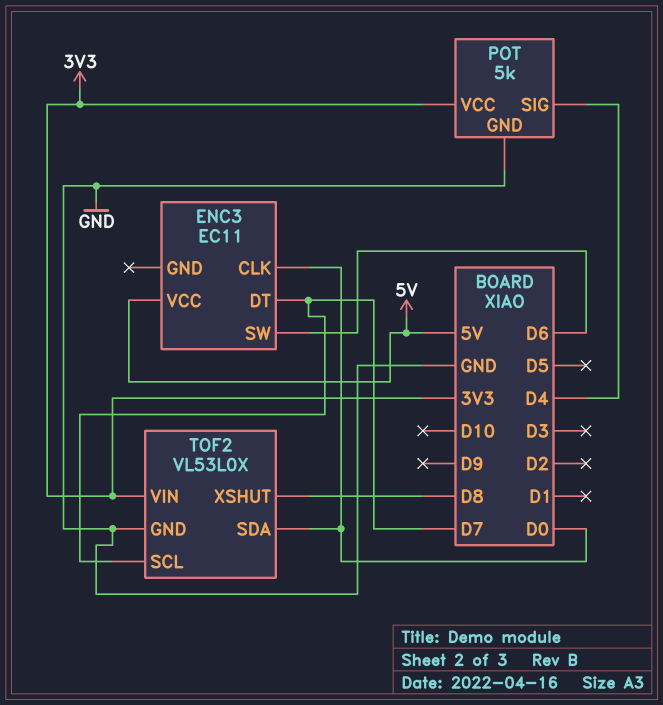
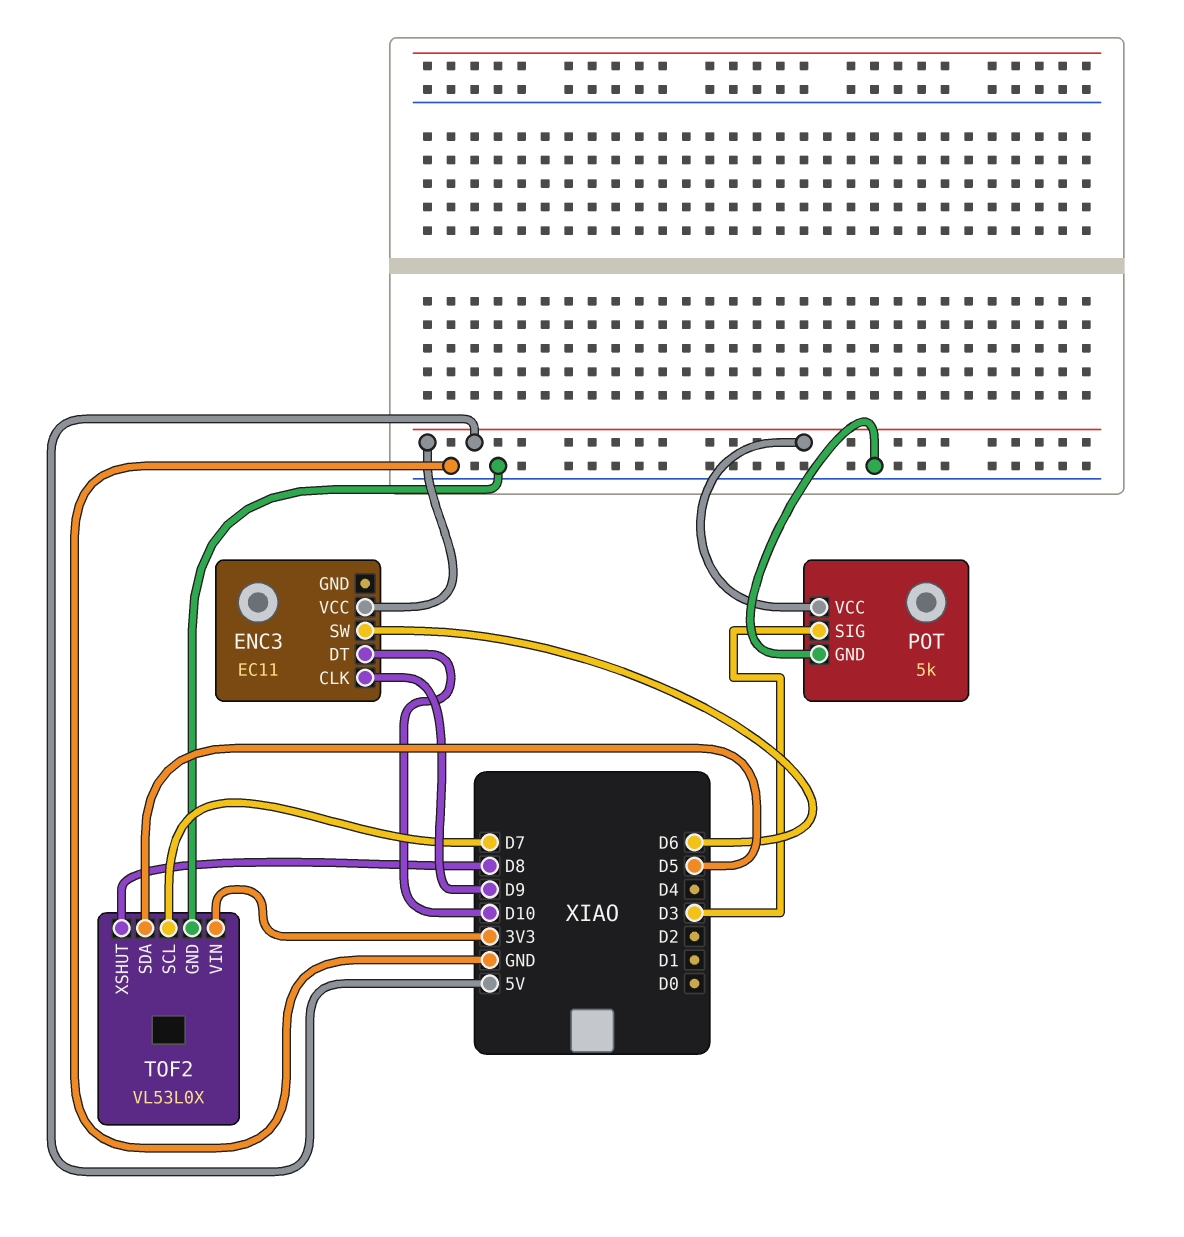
ENC3 pin CLK: D0 -> D9
ENC3 pin DT: D7 -> D10
POT pin SIG: D4 -> D3
POT pin VCC: 3V3 -> 5V
TOF2 pin SDA: D0 -> D5

